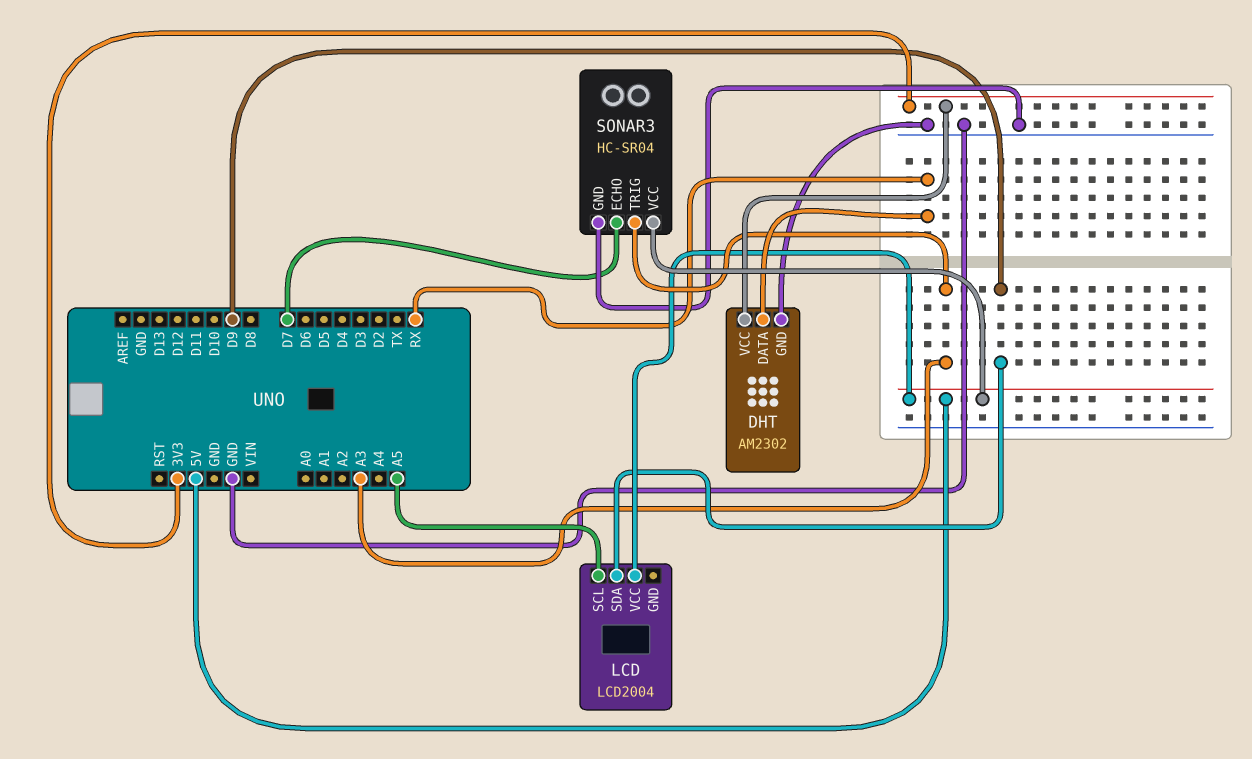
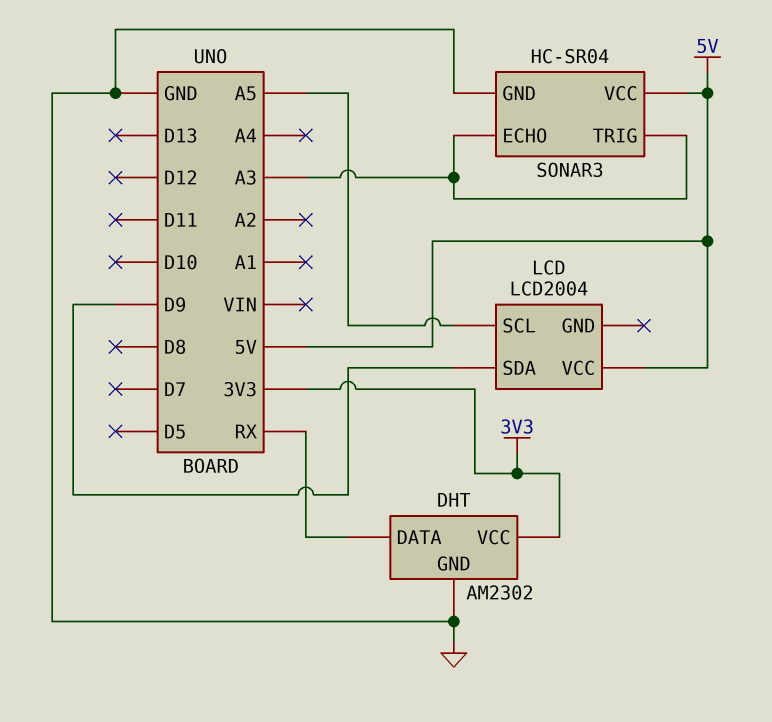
SONAR3 pin ECHO: D7 -> A3

